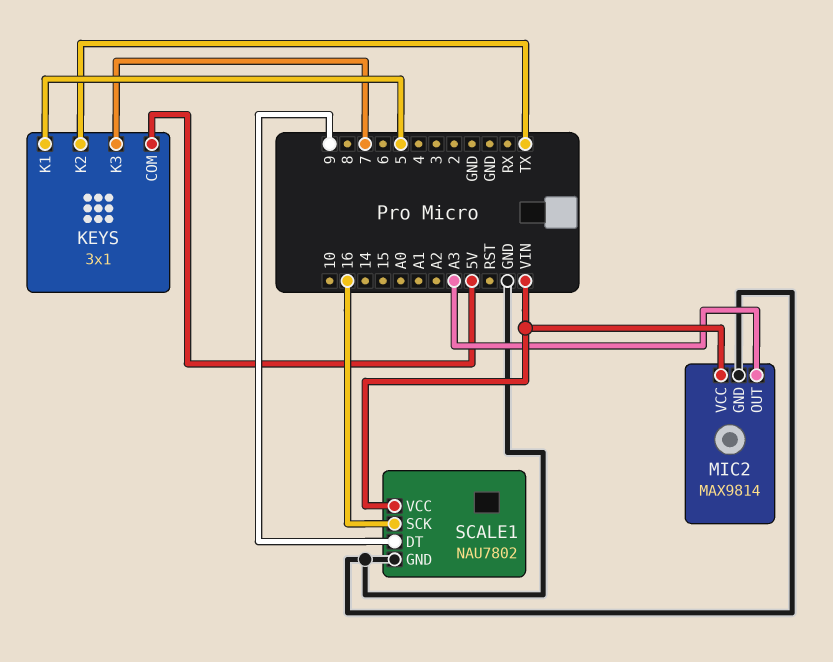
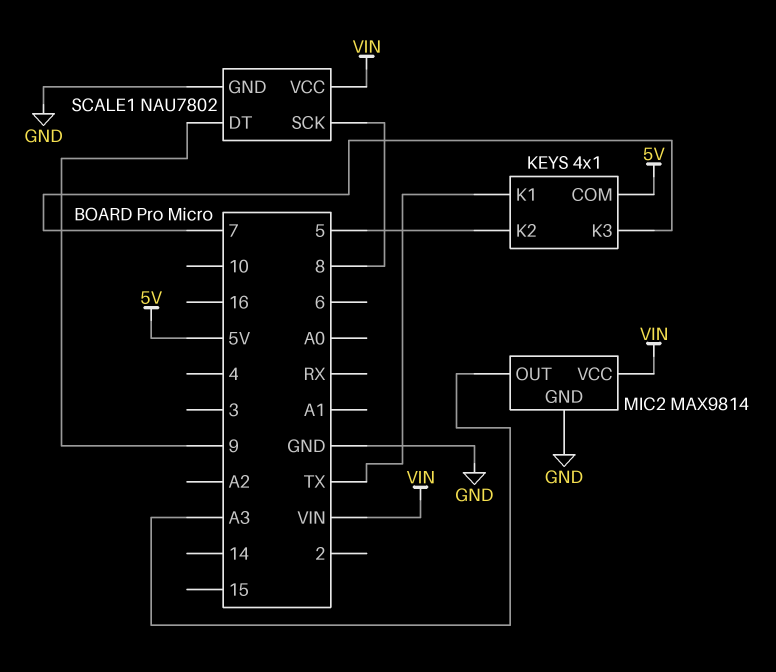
KEYS: 3x1 -> 4x1
KEYS pin K1: 5 -> TX
KEYS pin K2: TX -> 5
SCALE1 pin SCK: 16 -> 8

